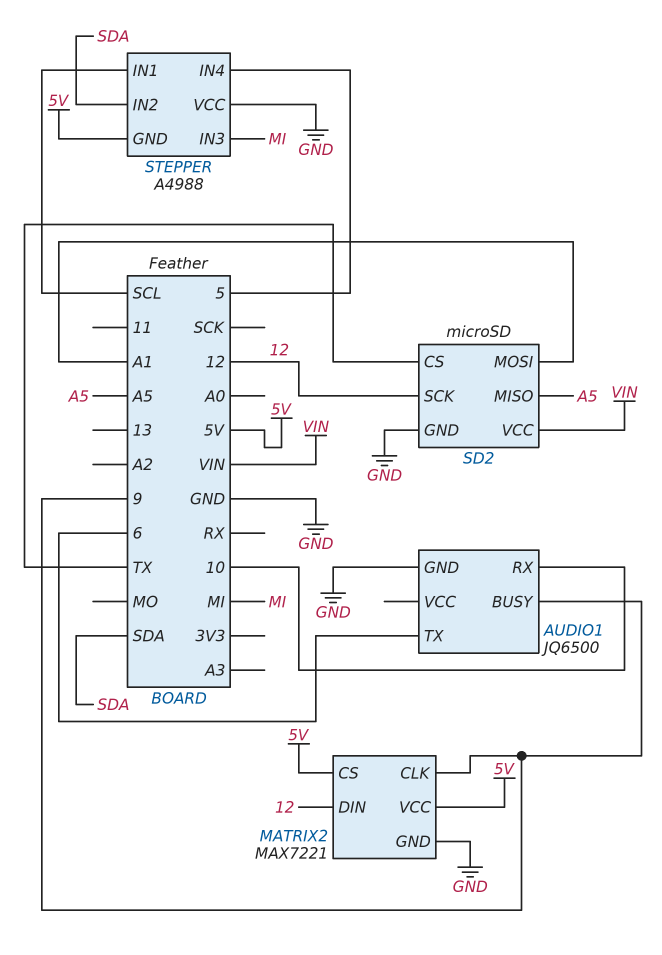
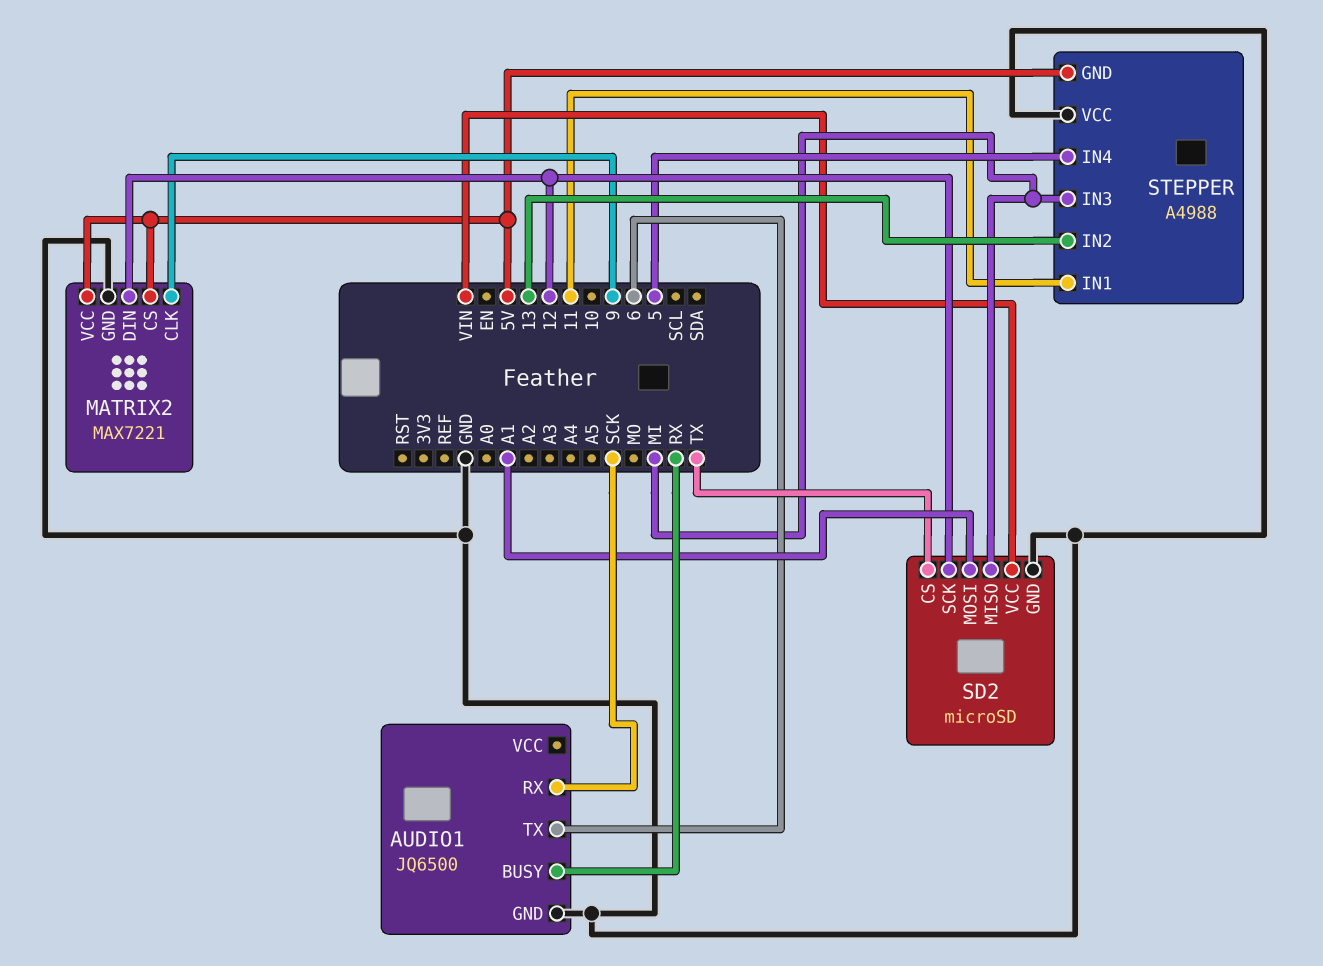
AUDIO1 pin BUSY: 9 -> RX
AUDIO1 pin RX: 10 -> SCK
SD2 pin MISO: A5 -> MI
STEPPER pin IN1: SCL -> 11
STEPPER pin IN2: SDA -> 13

